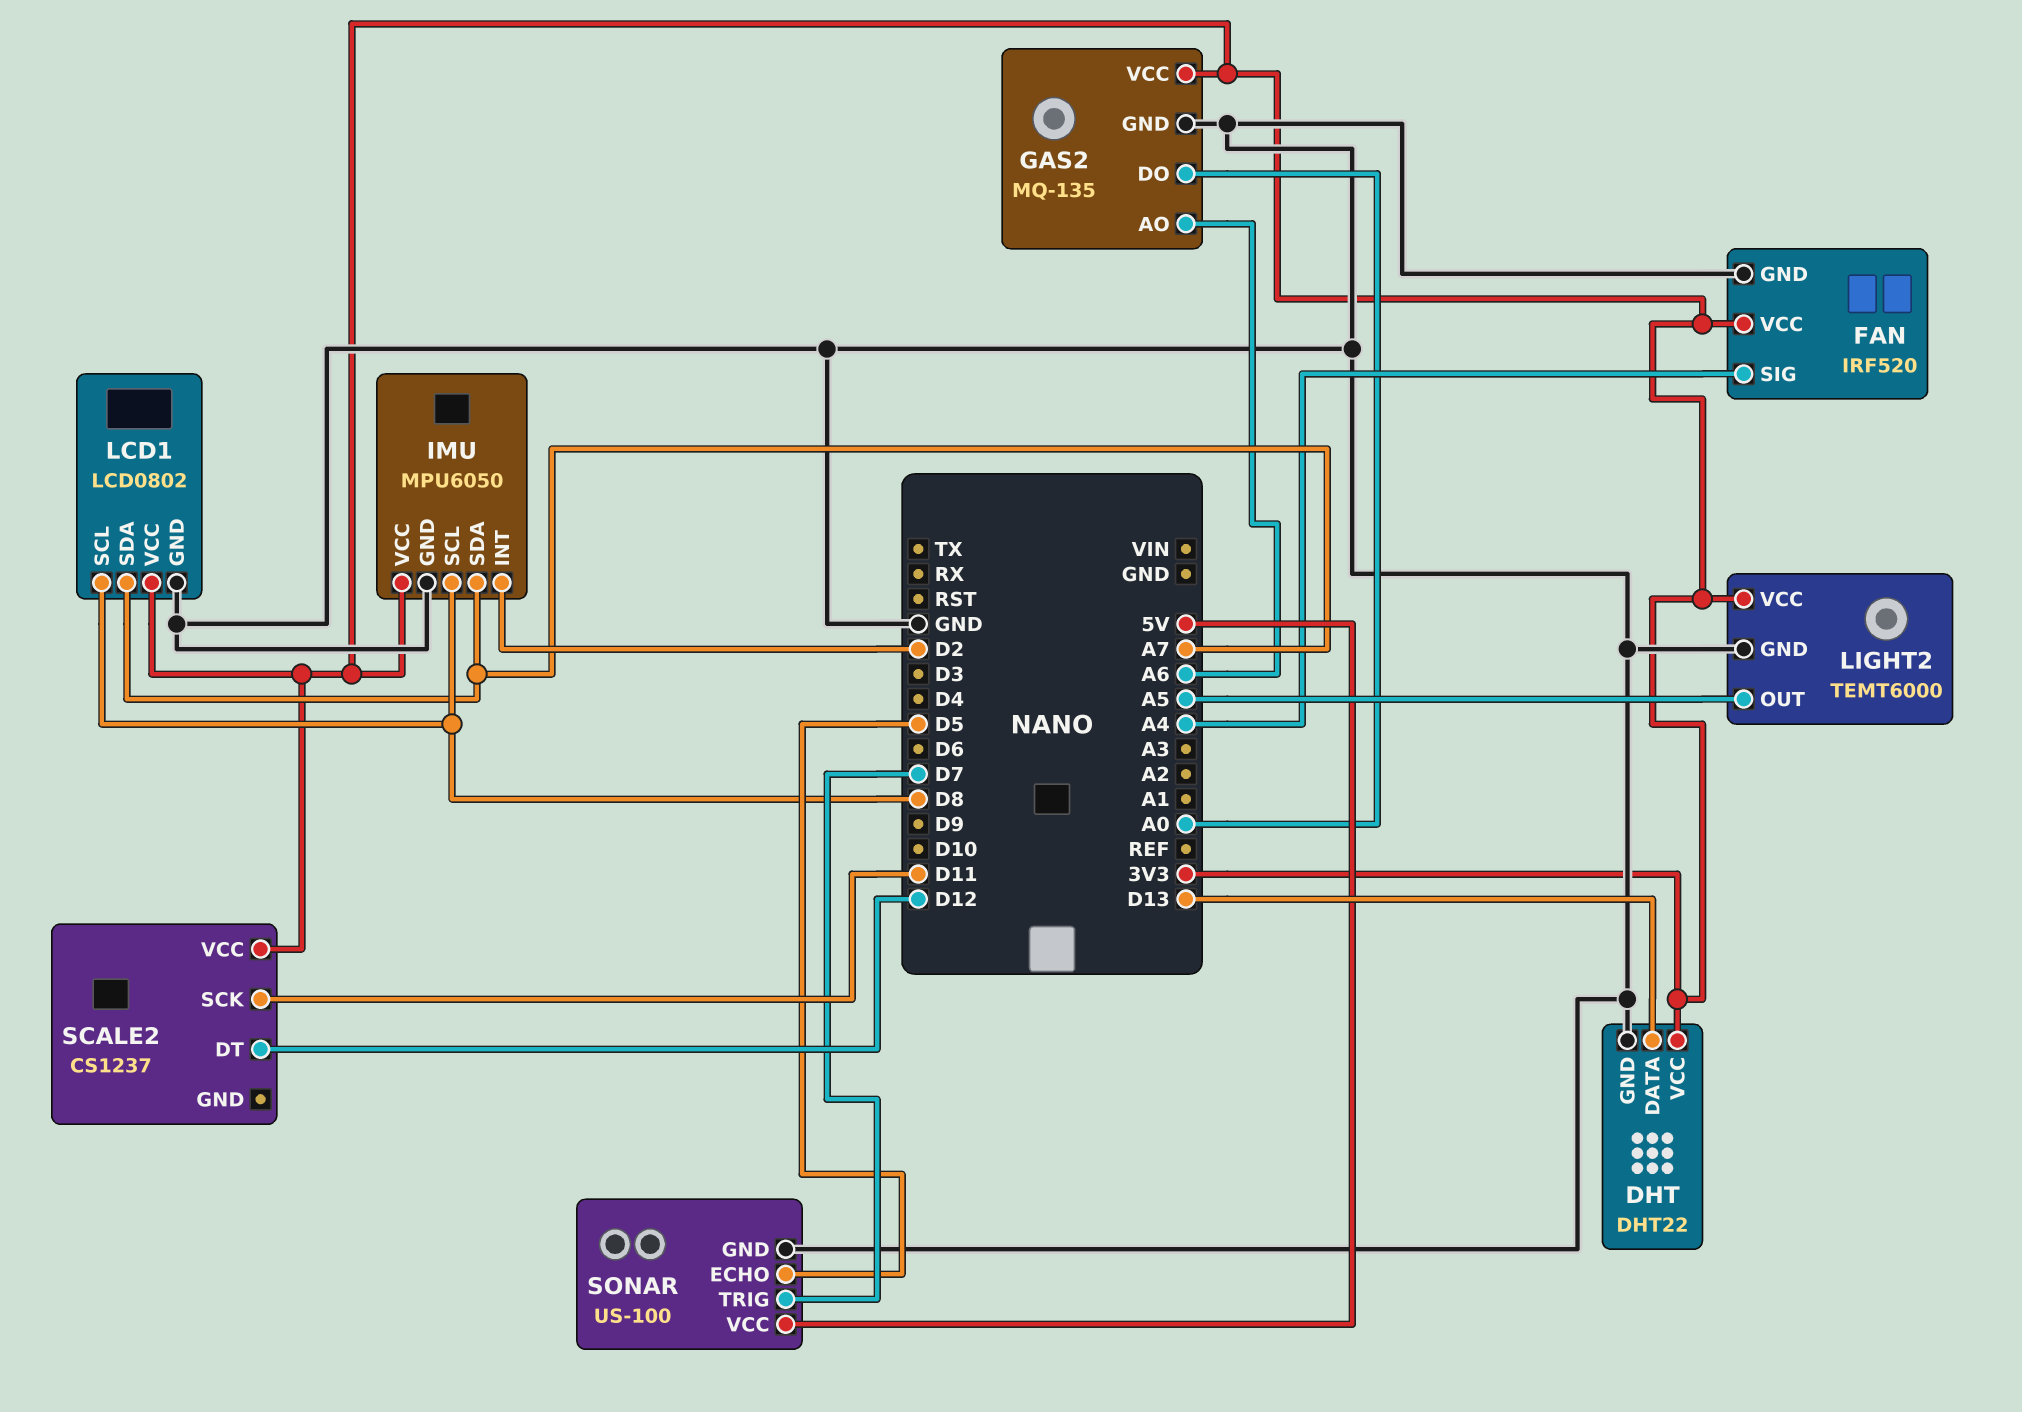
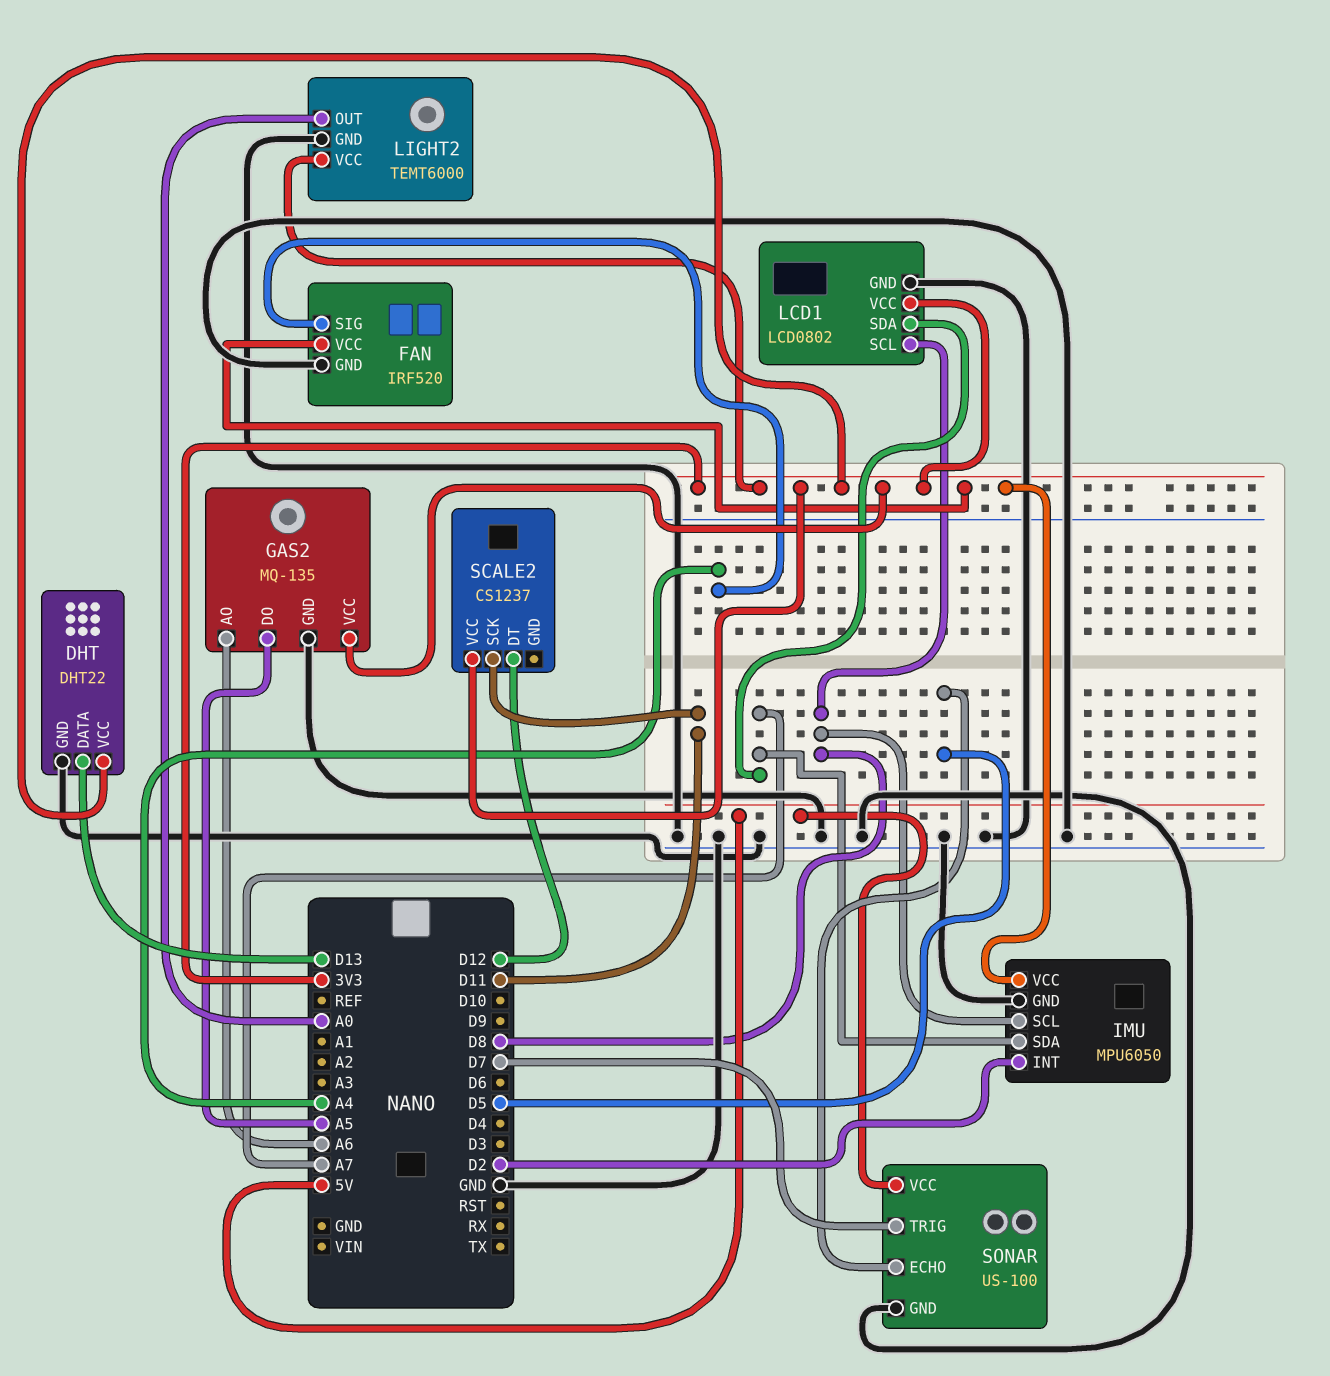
GAS2 pin DO: A0 -> A5
LIGHT2 pin OUT: A5 -> A0

